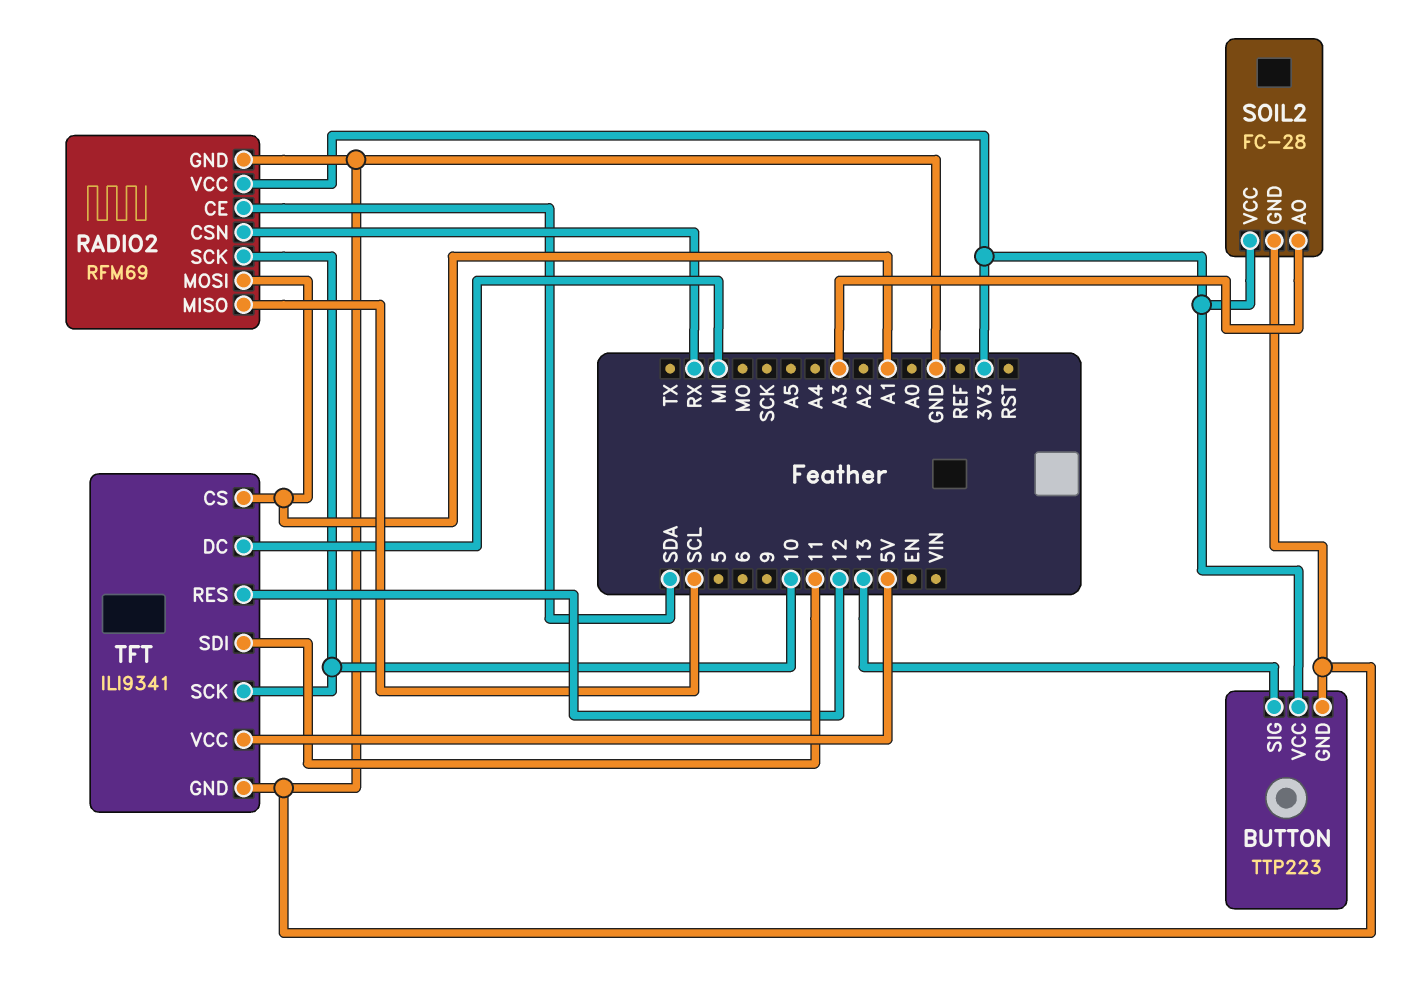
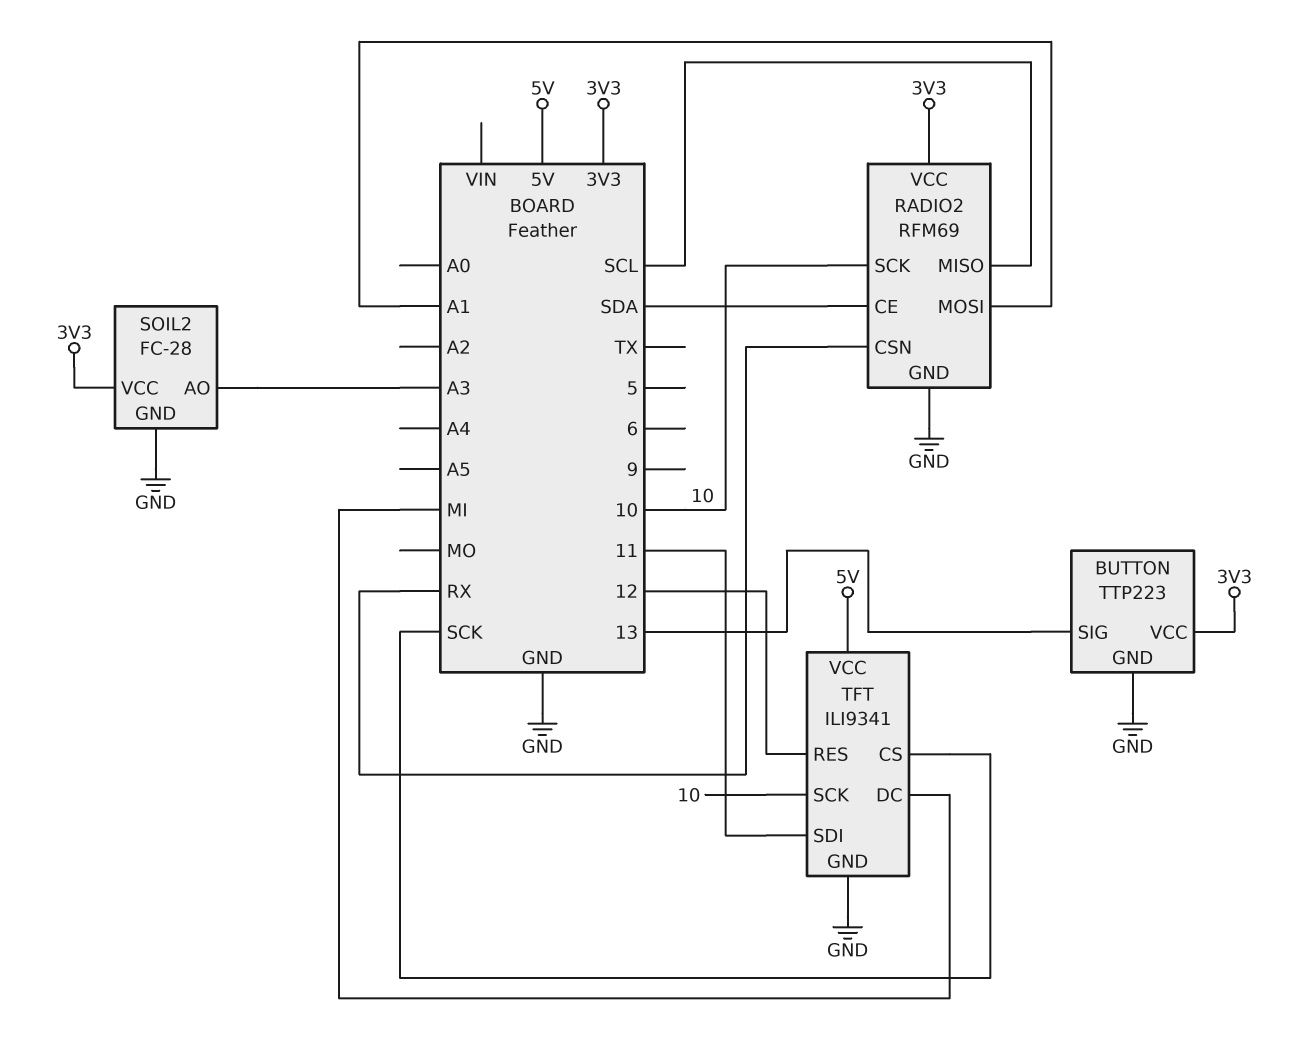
TFT pin CS: A1 -> SCK

